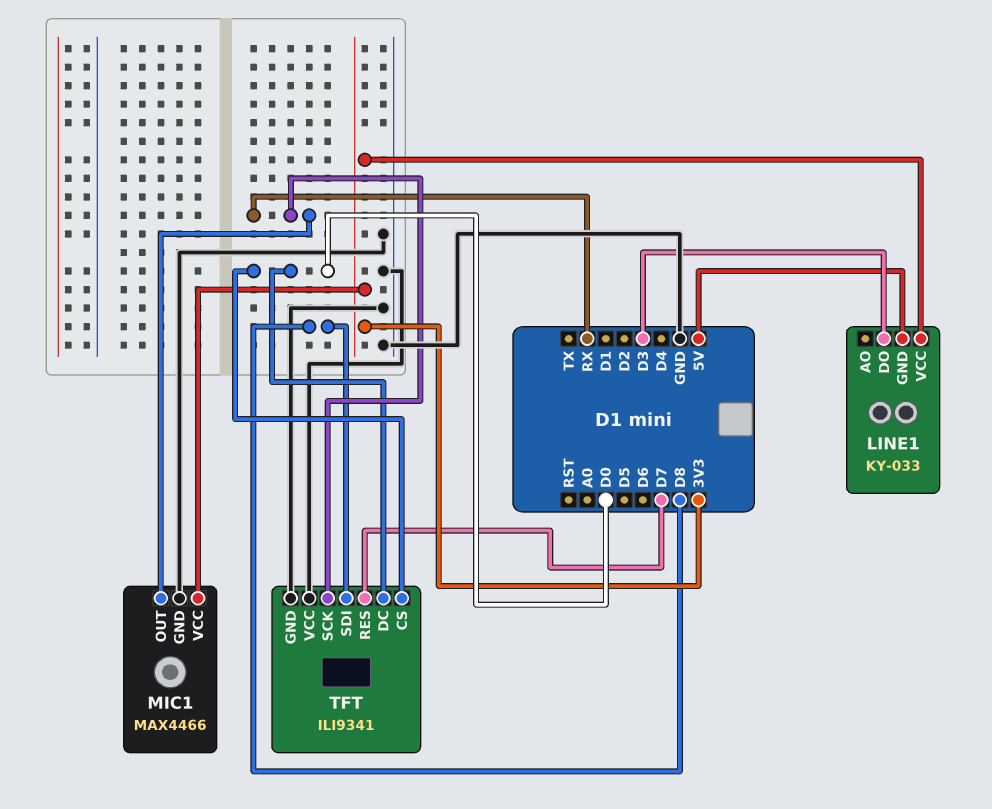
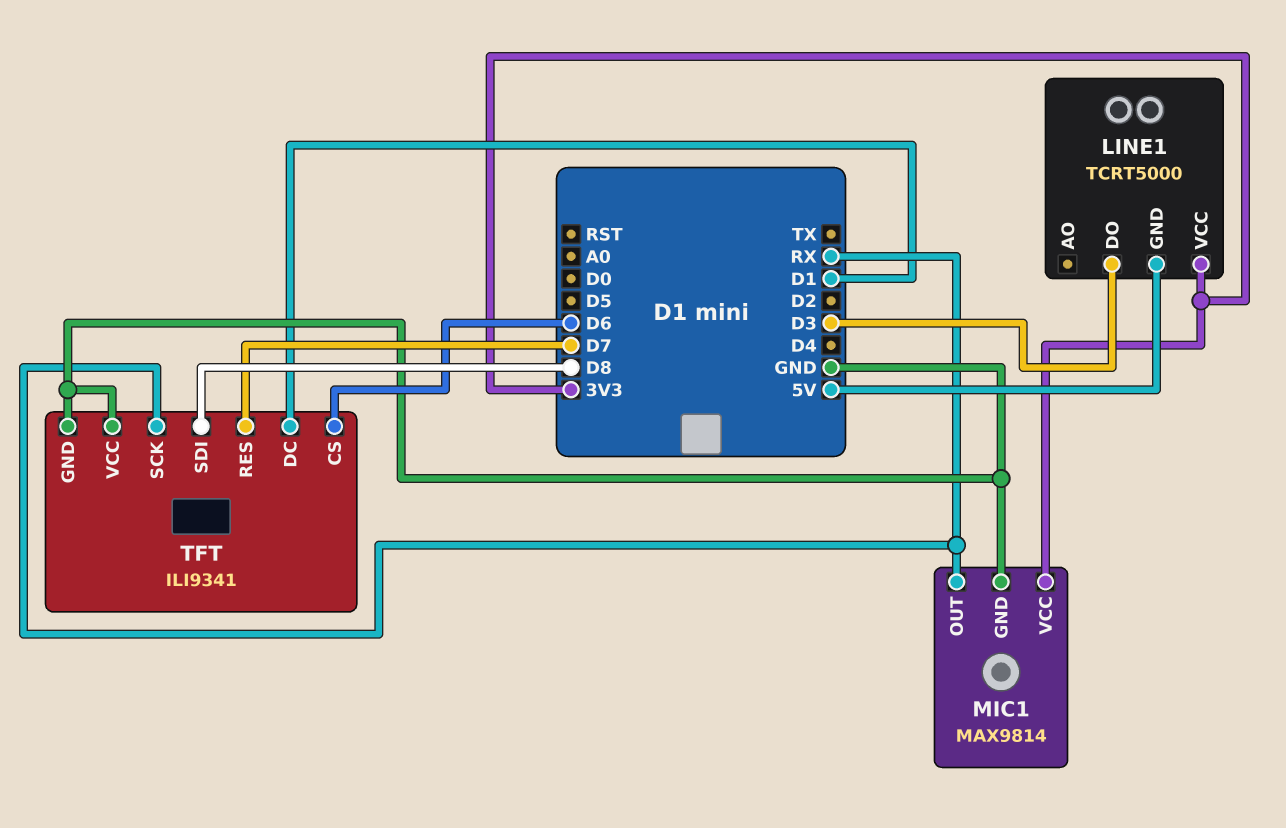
LINE1: KY-033 -> TCRT5000
MIC1: MAX4466 -> MAX9814
TFT pin CS: D0 -> D6
TFT pin DC: D0 -> D1

